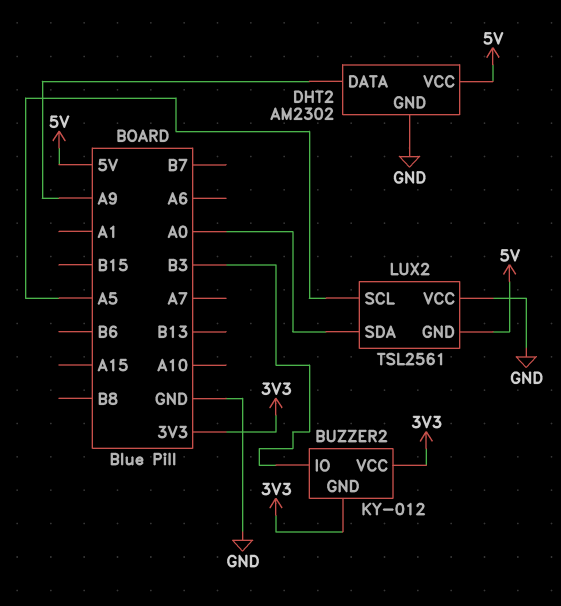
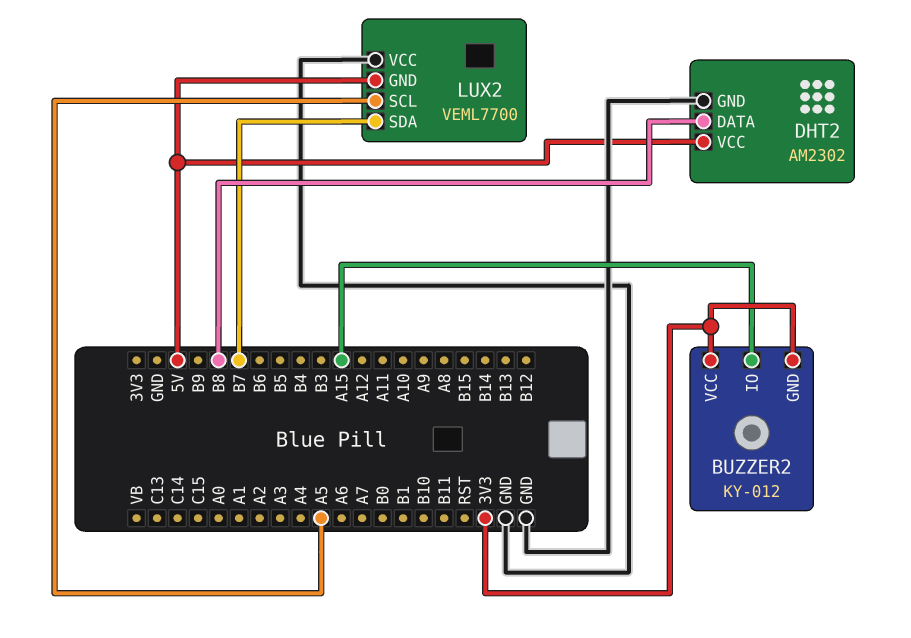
BUZZER2 pin IO: B3 -> A15
DHT2 pin DATA: A9 -> B8
LUX2: TSL2561 -> VEML7700
LUX2 pin SDA: A0 -> B7

